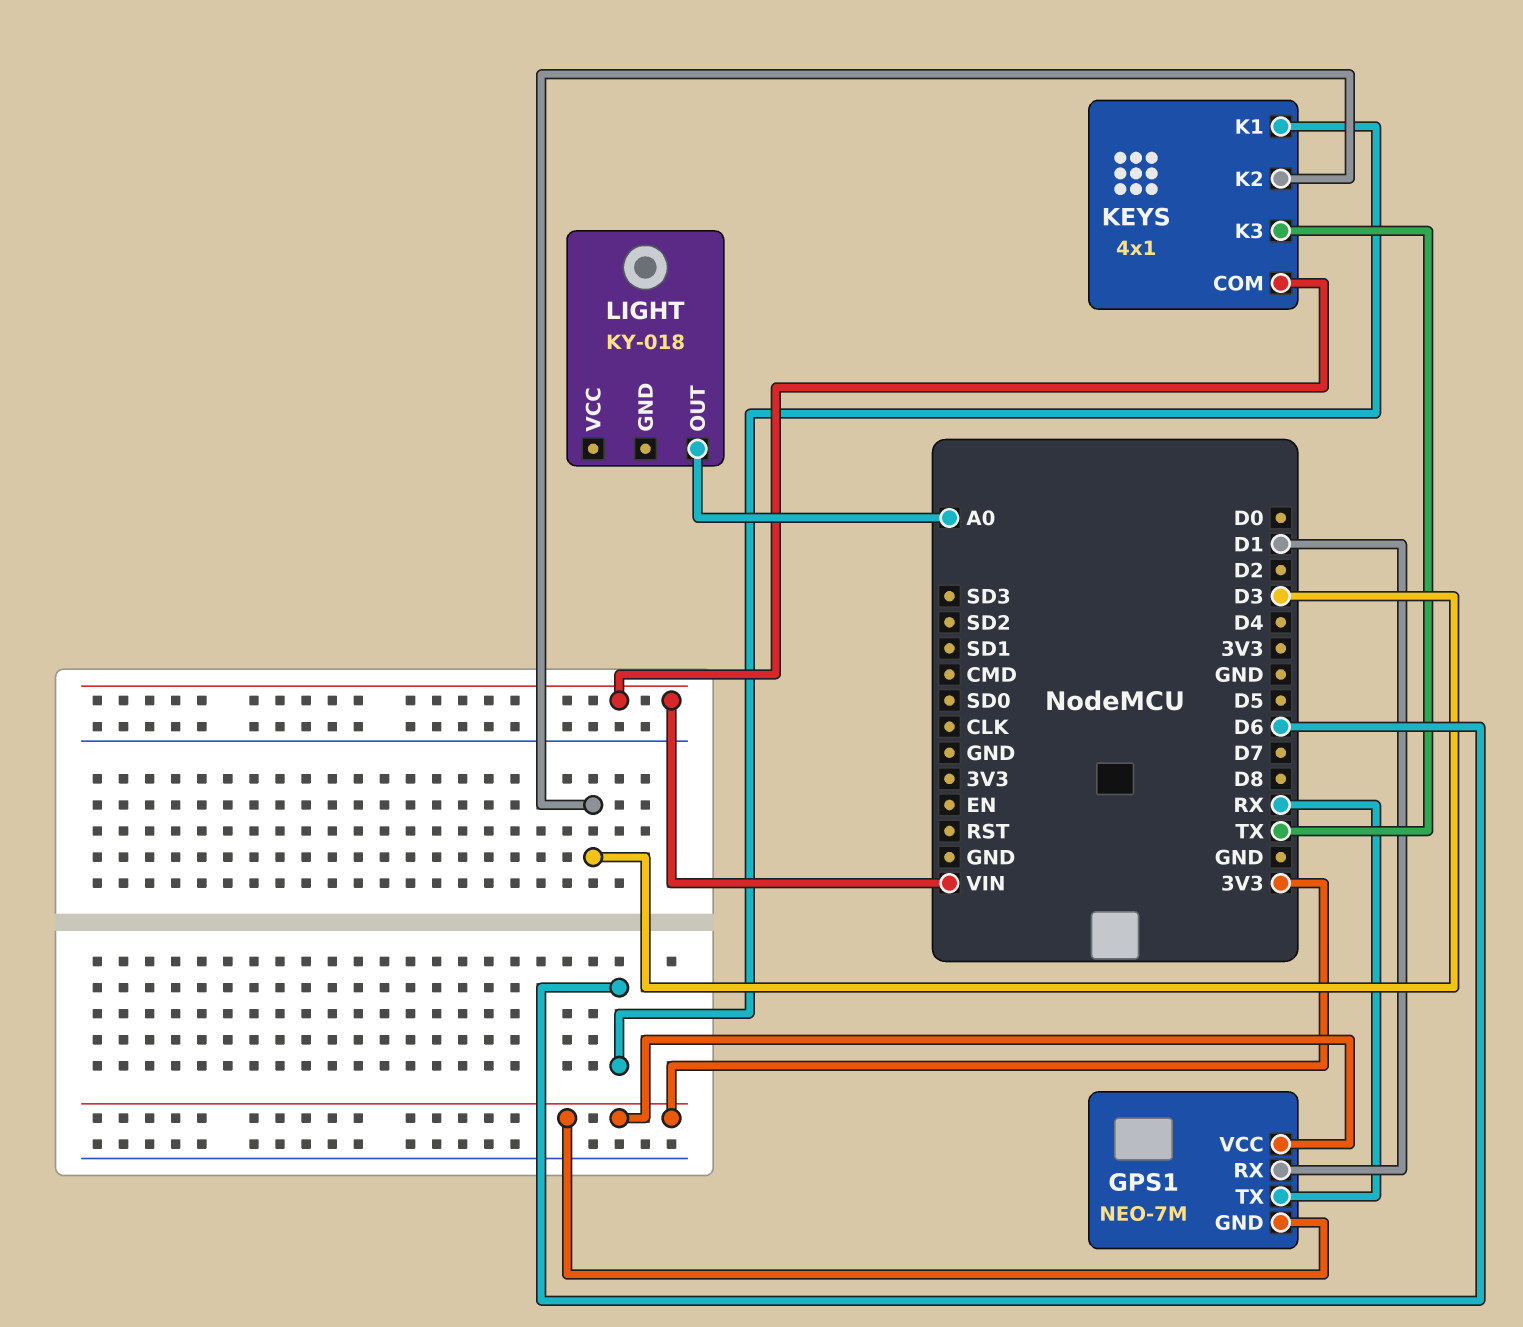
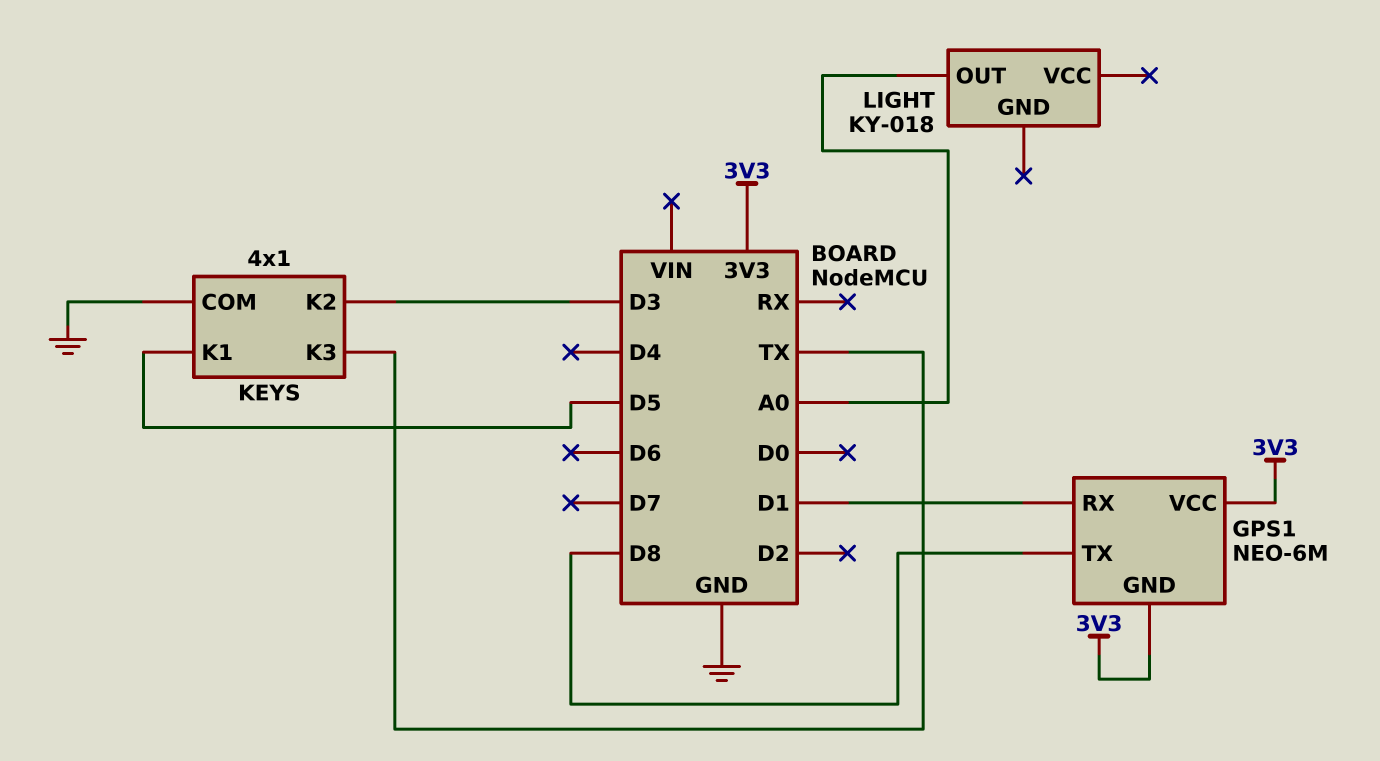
GPS1: NEO-7M -> NEO-6M
GPS1 pin TX: RX -> D8
KEYS pin COM: VIN -> GND
KEYS pin K1: D6 -> D5

